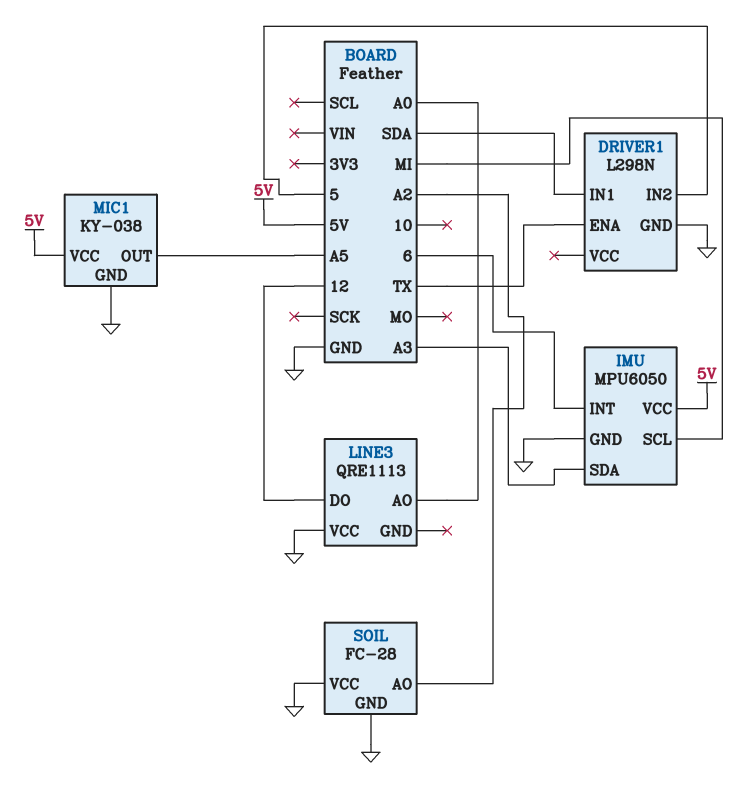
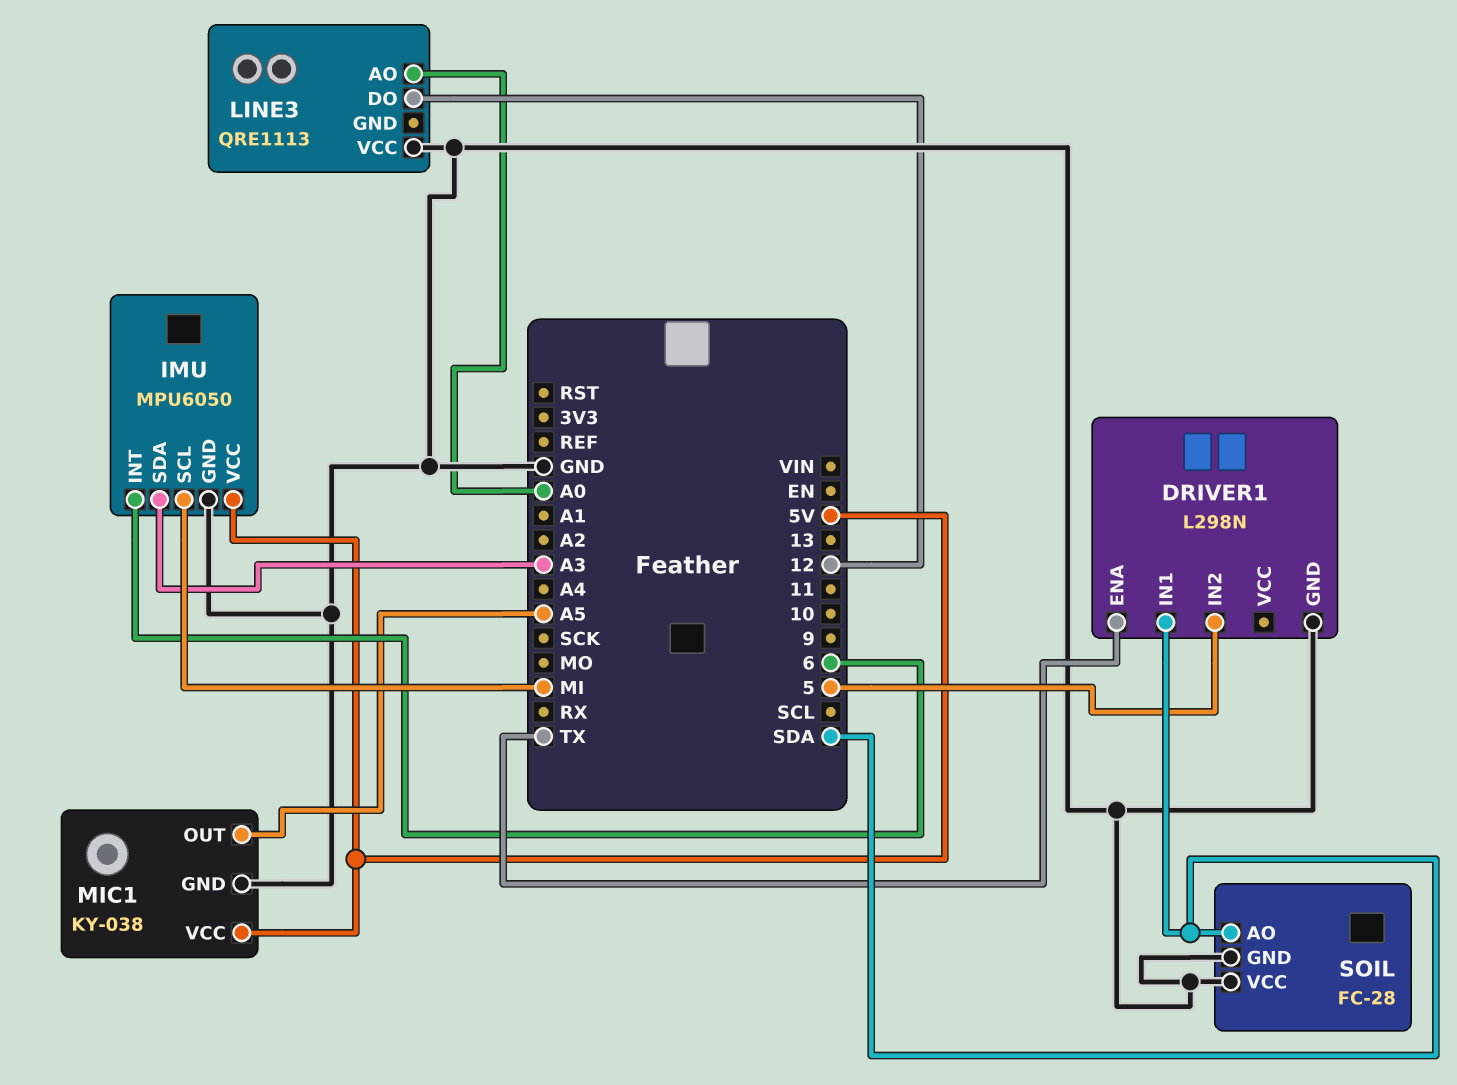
SOIL pin AO: A2 -> SDA

